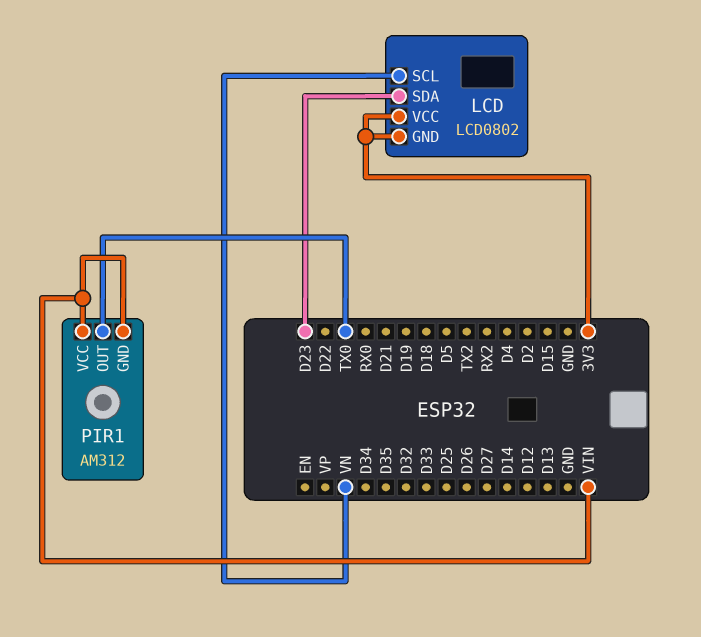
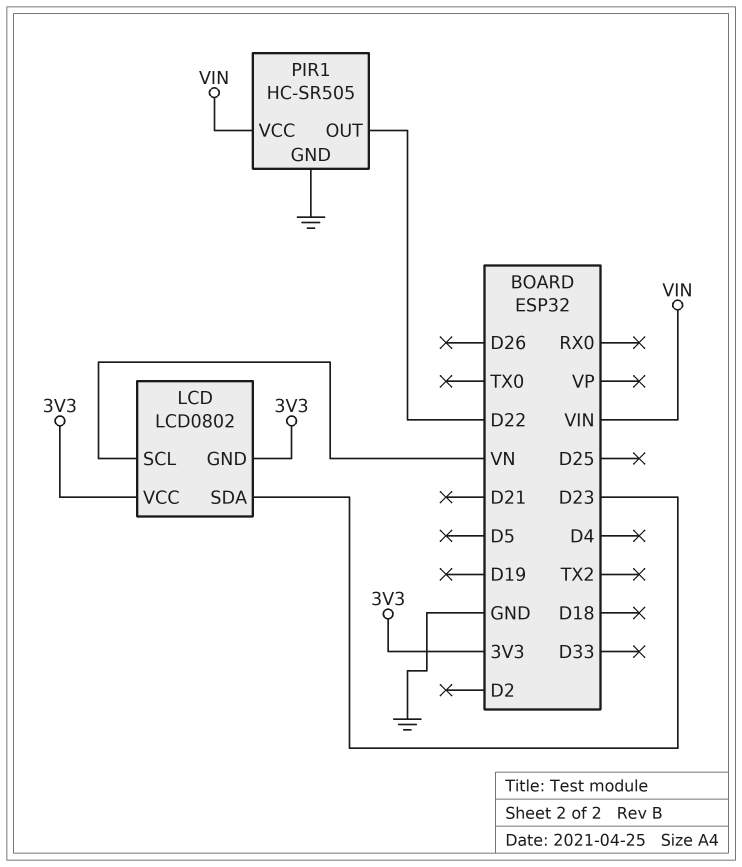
PIR1: AM312 -> HC-SR505
PIR1 pin GND: VIN -> GND
PIR1 pin OUT: TX0 -> D22

